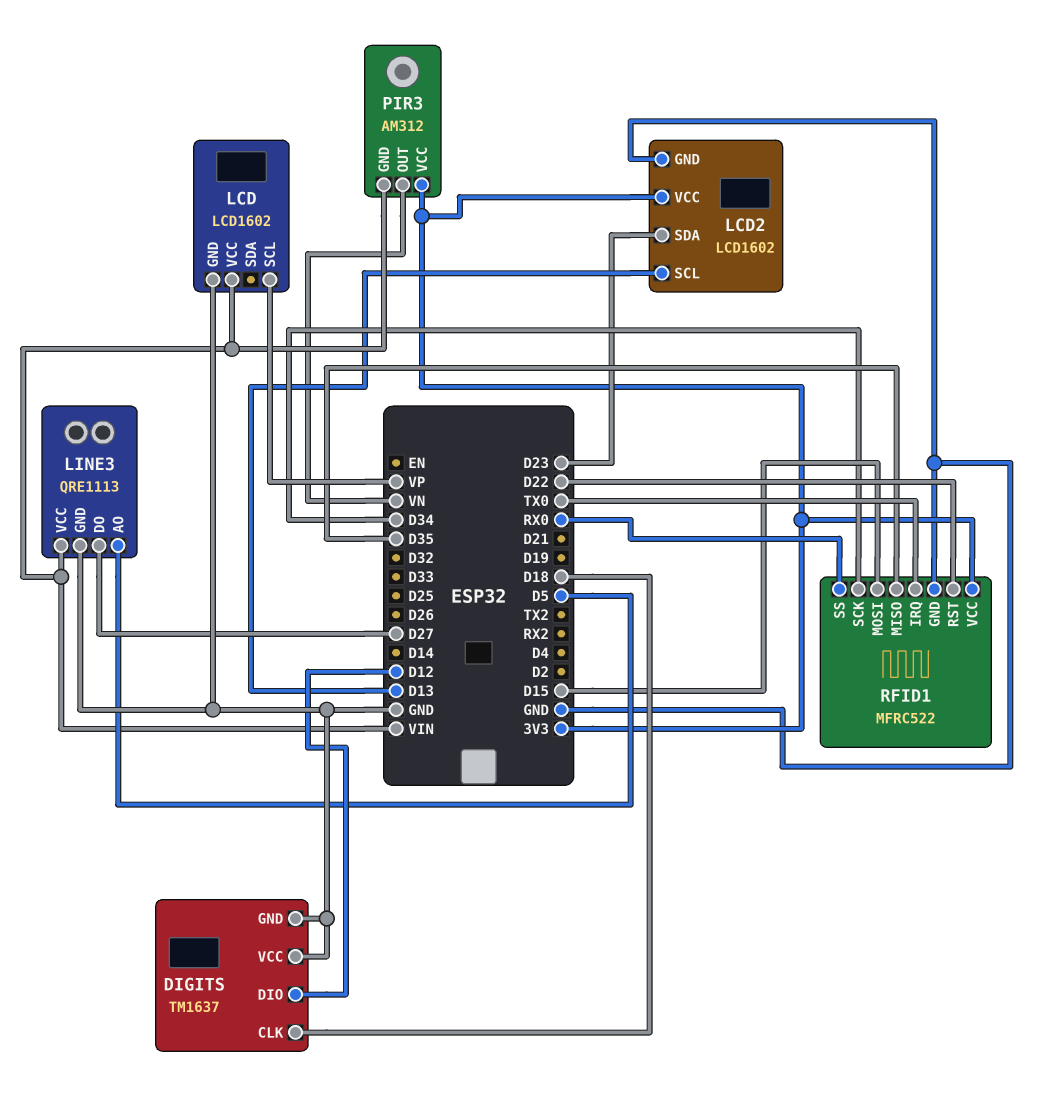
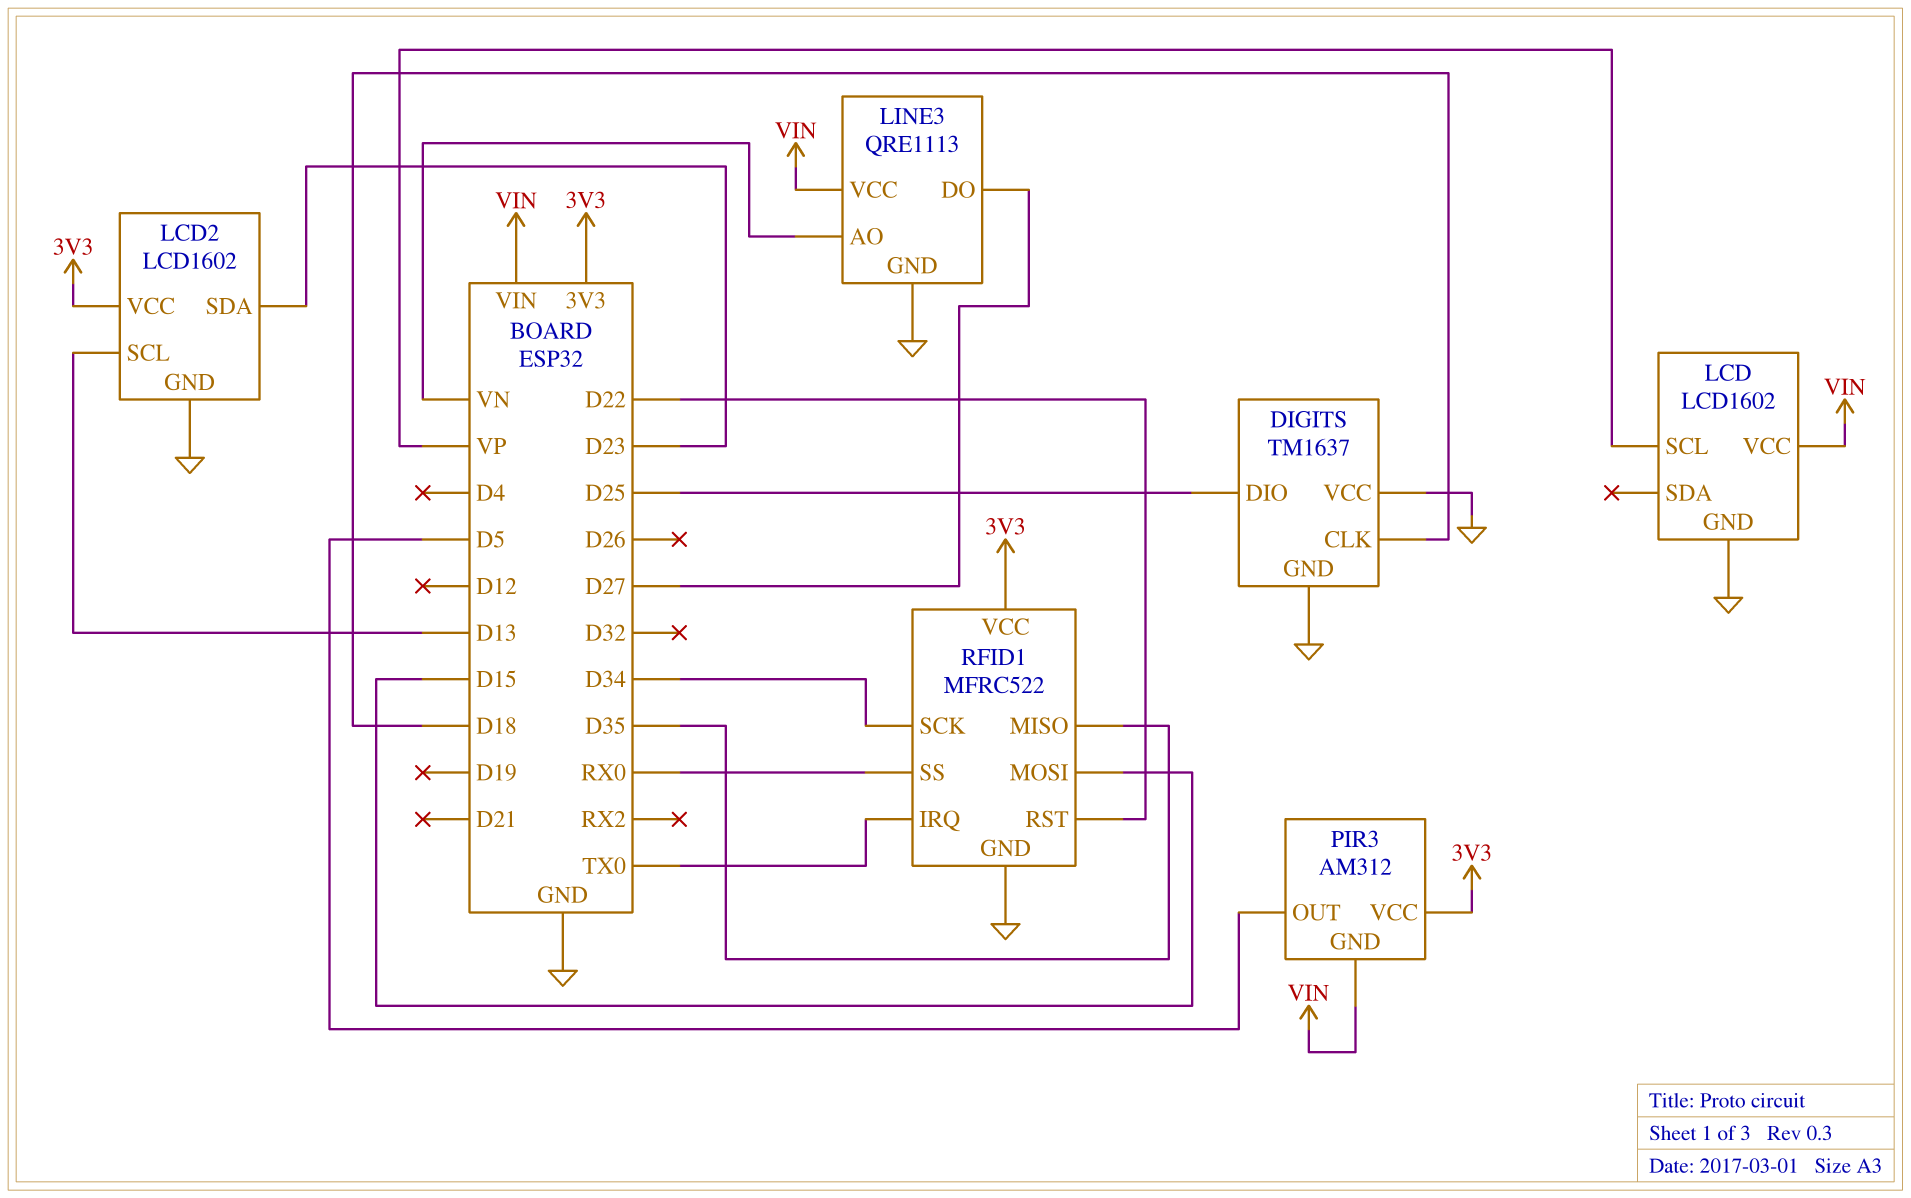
DIGITS pin DIO: D12 -> D25
LINE3 pin AO: D5 -> VN
PIR3 pin OUT: VN -> D5

